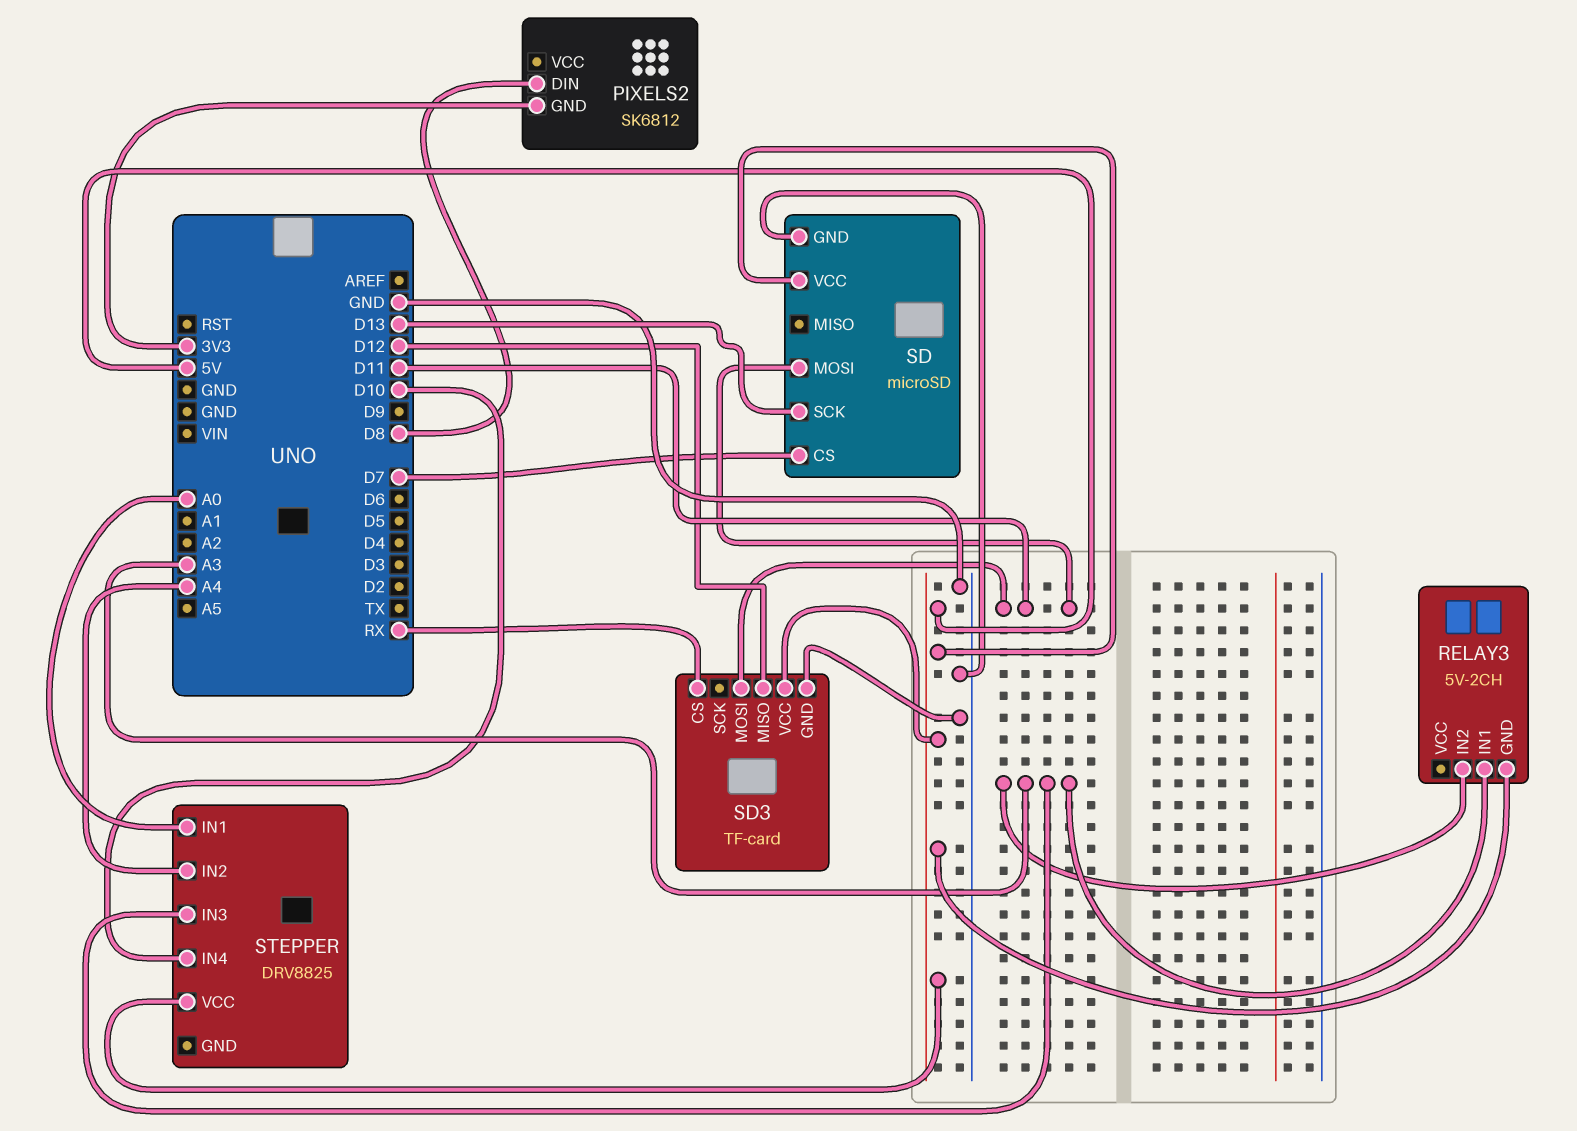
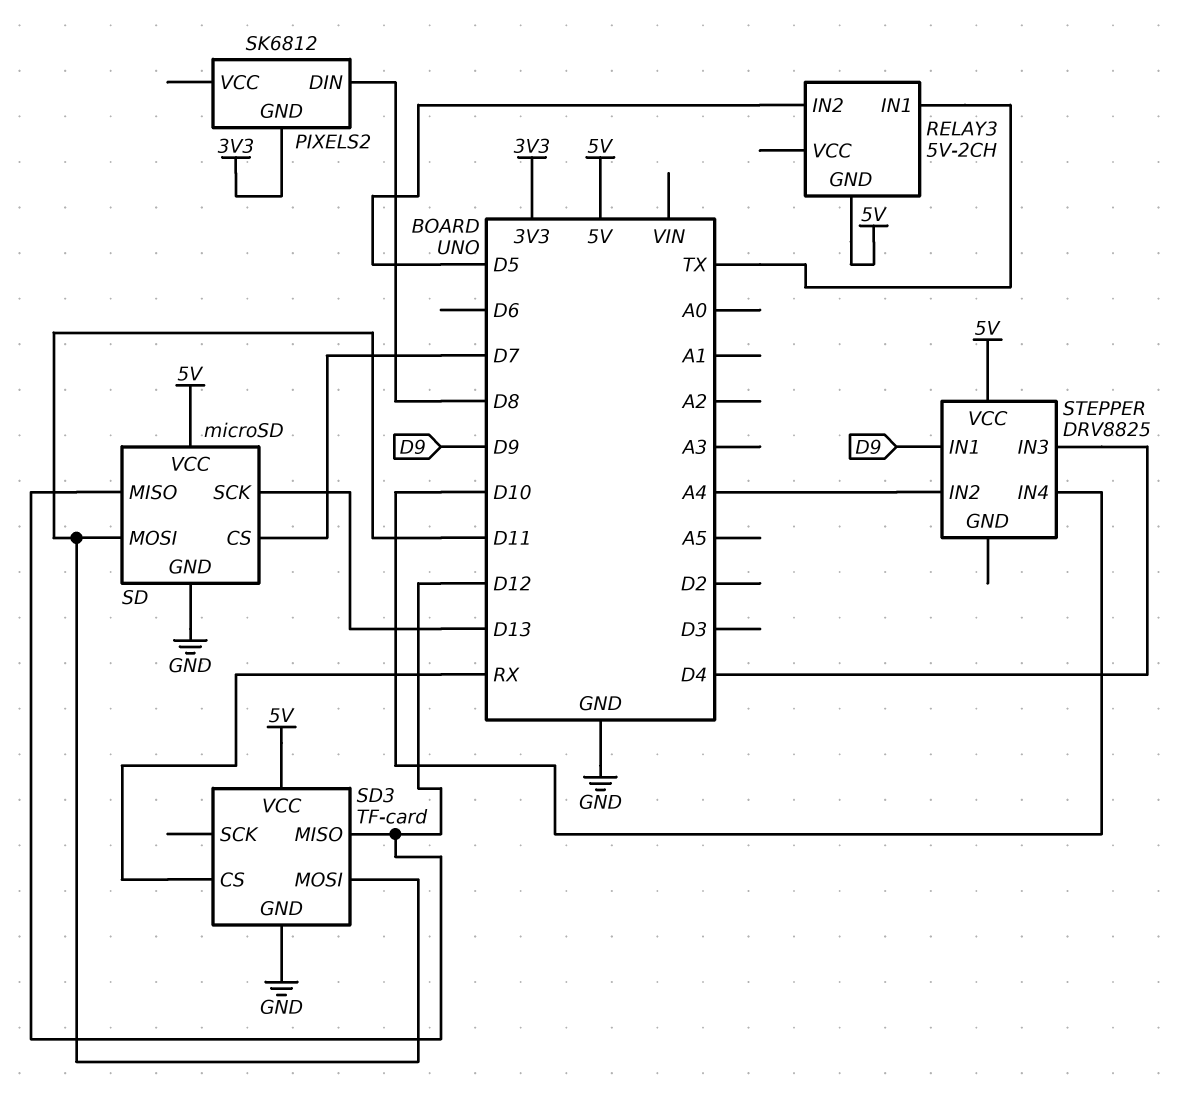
RELAY3 pin IN1: A3 -> TX
RELAY3 pin IN2: A3 -> D5
SD pin MISO: none -> D12
STEPPER pin IN1: A0 -> D9
STEPPER pin IN3: A3 -> D4

